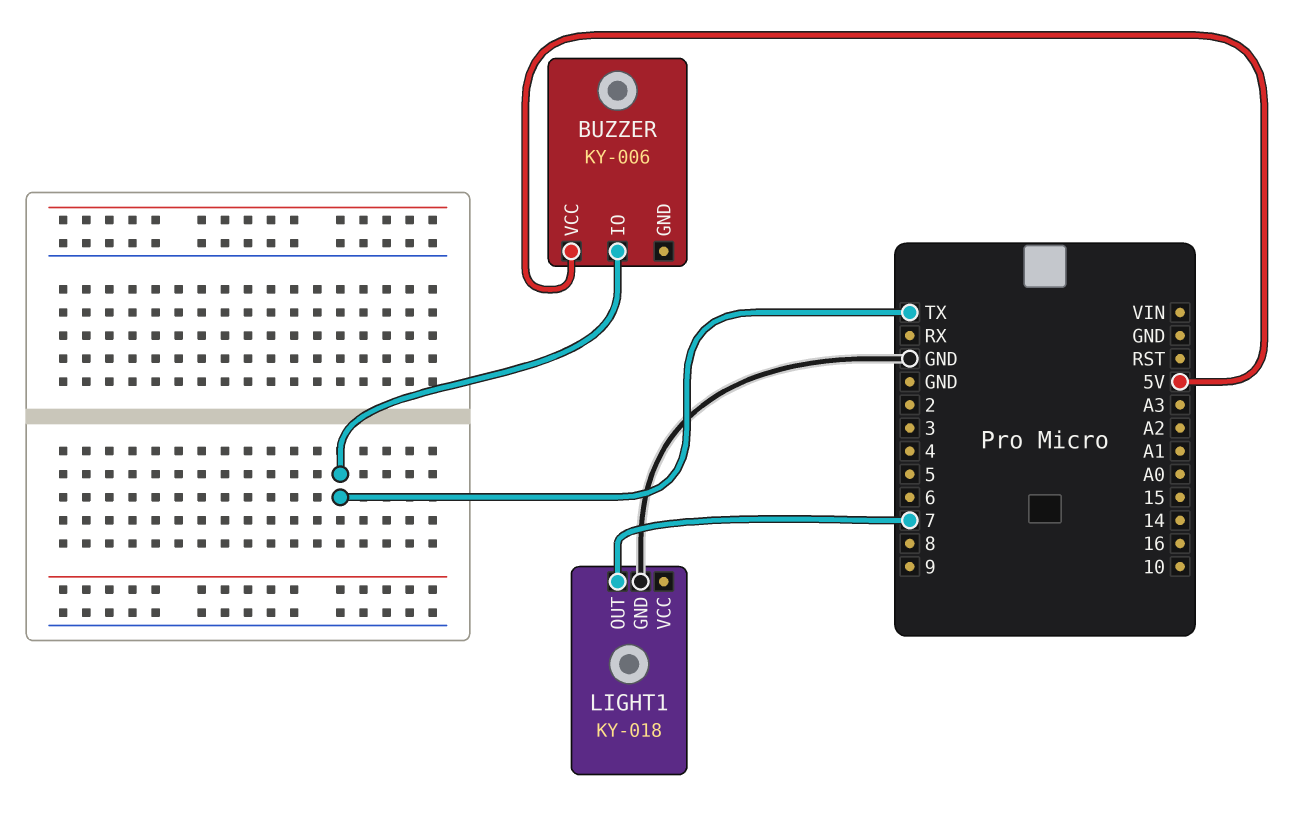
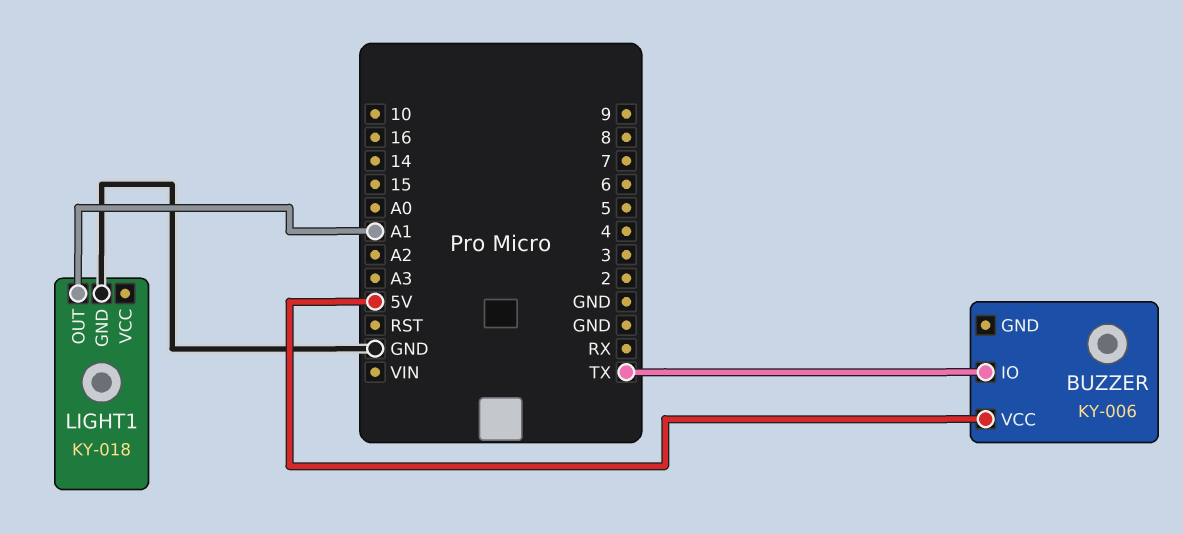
LIGHT1 pin OUT: 7 -> A1

